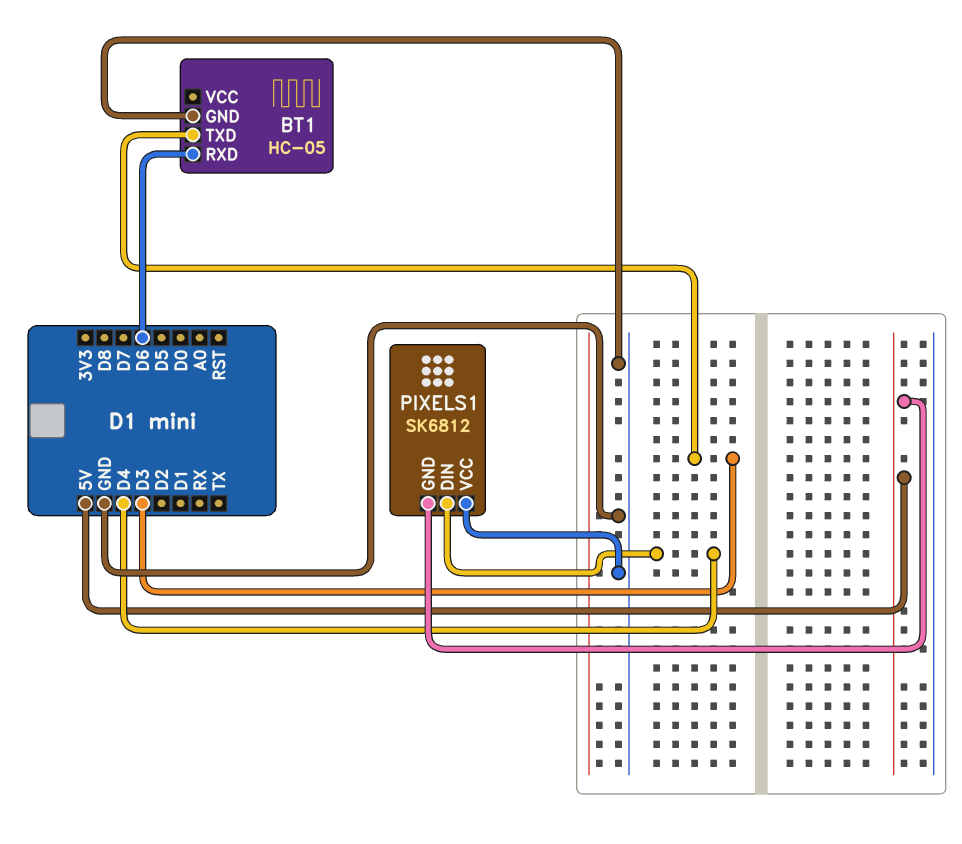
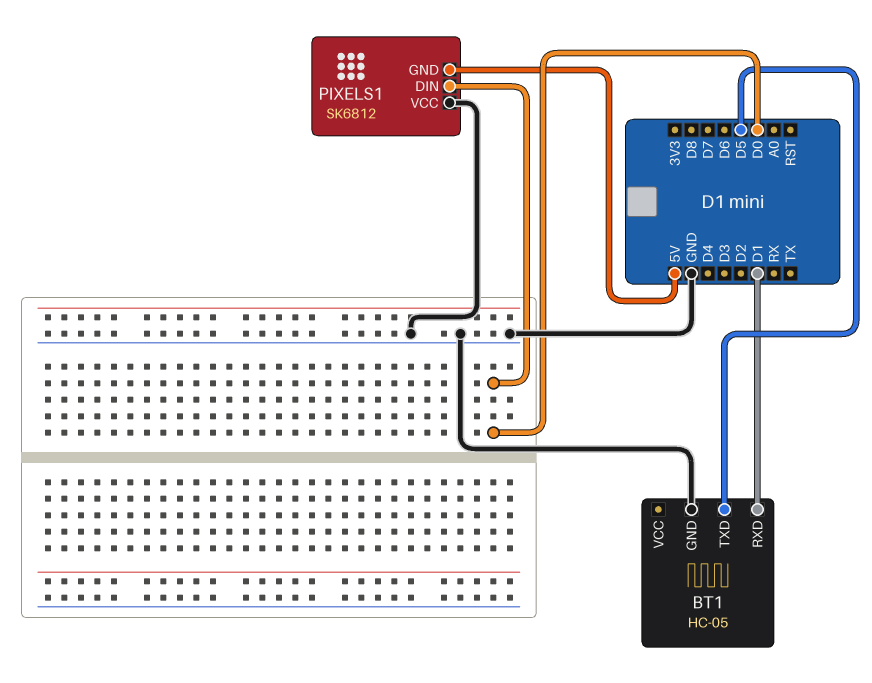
BT1 pin RXD: D6 -> D1
BT1 pin TXD: D3 -> D5
PIXELS1 pin DIN: D4 -> D0

